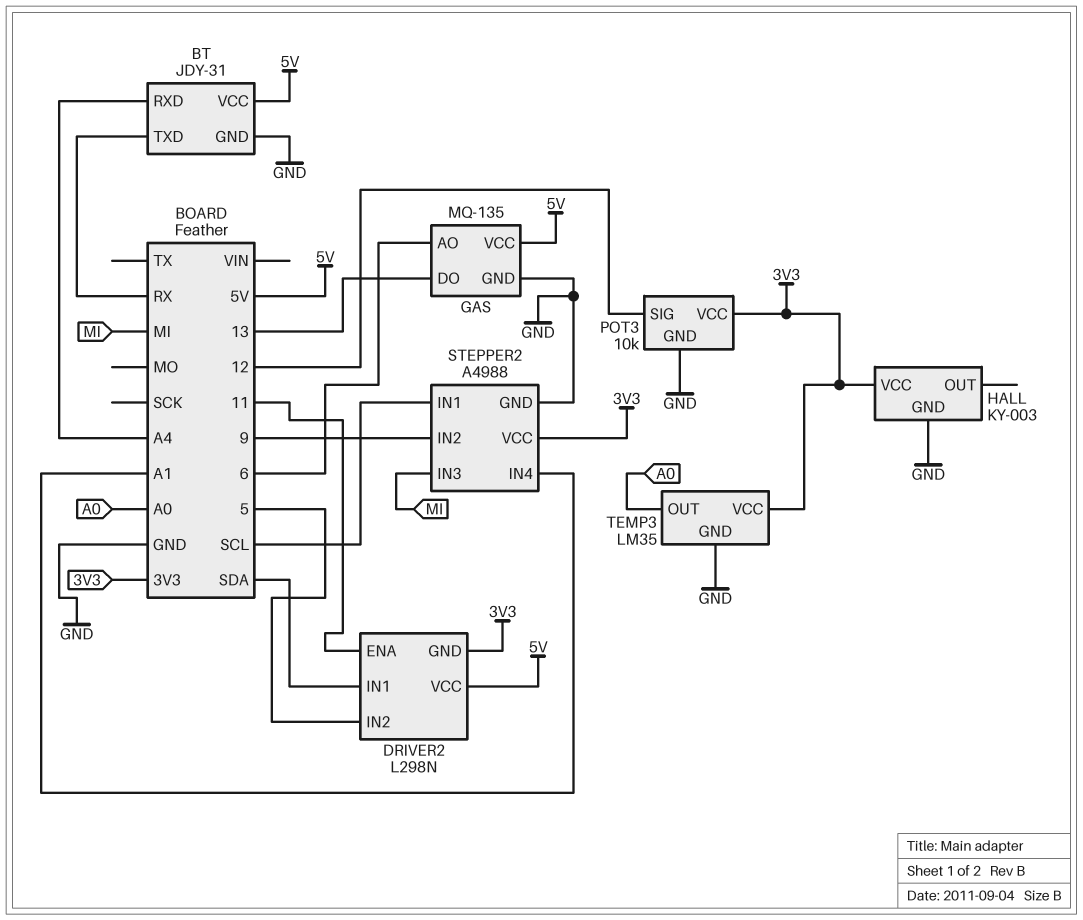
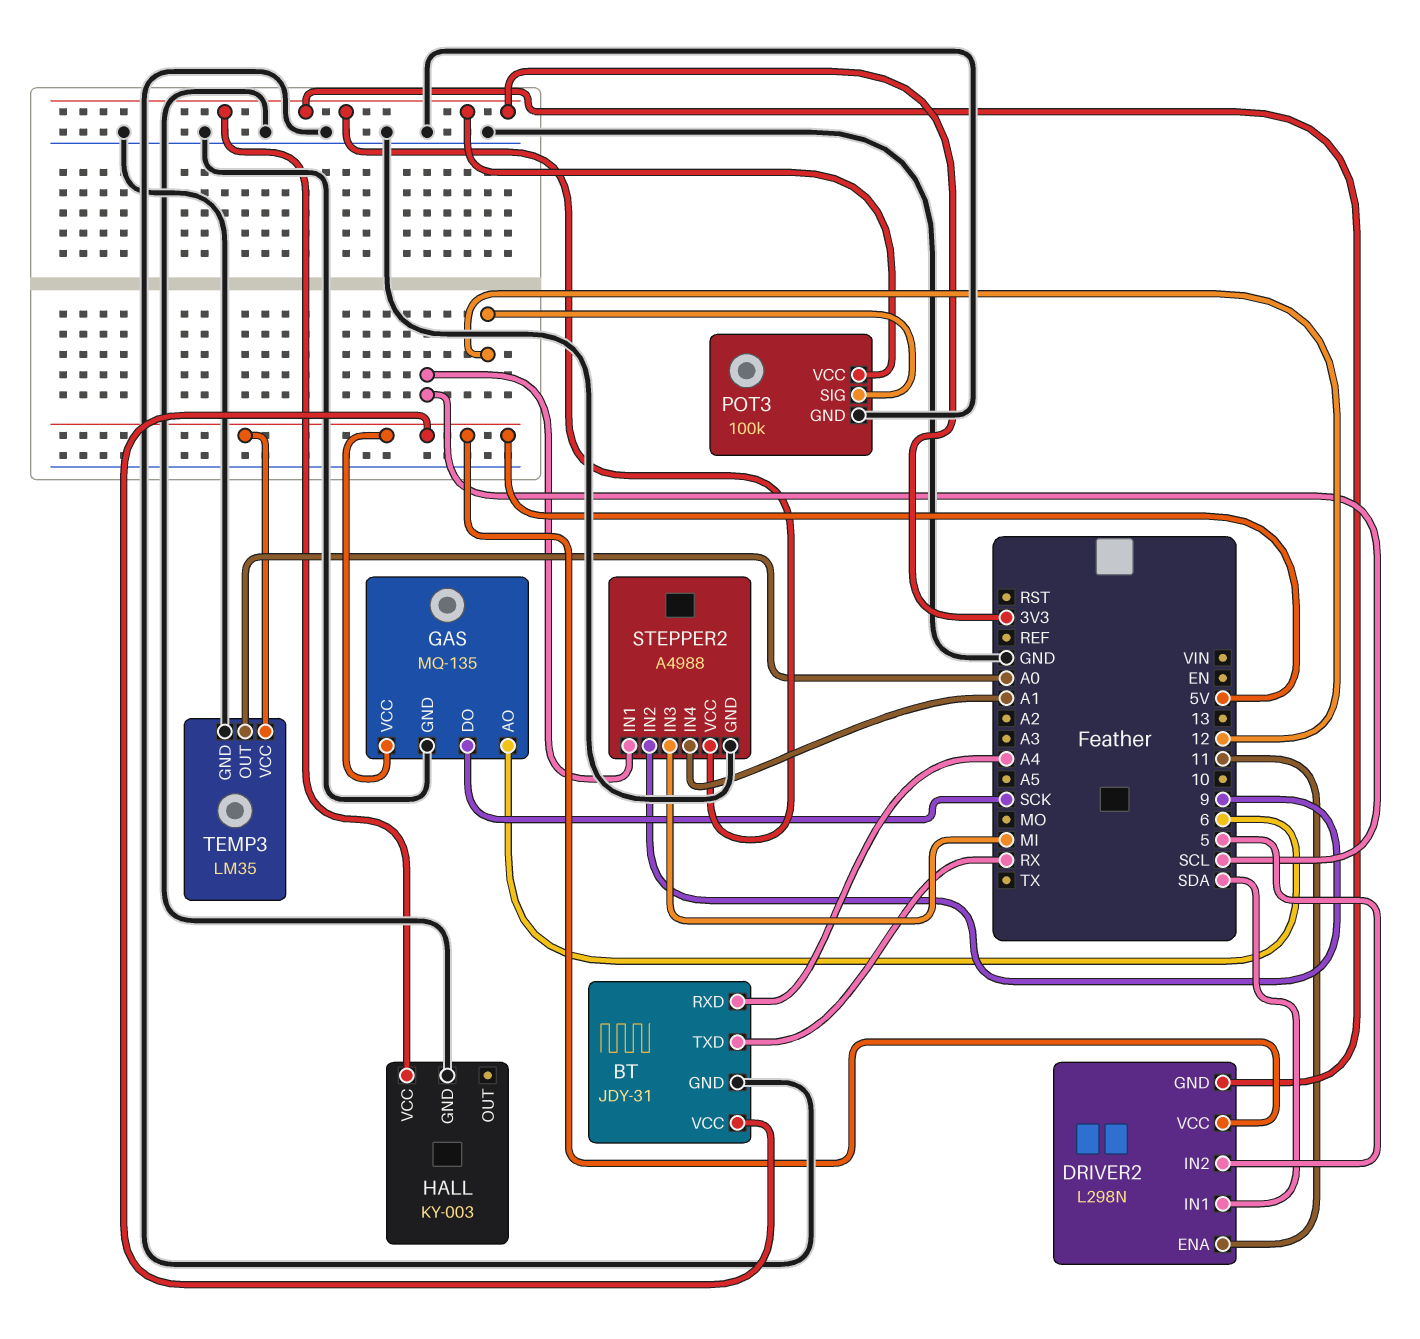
GAS pin DO: 13 -> SCK
POT3: 10k -> 100k
TEMP3 pin VCC: 3V3 -> 5V

